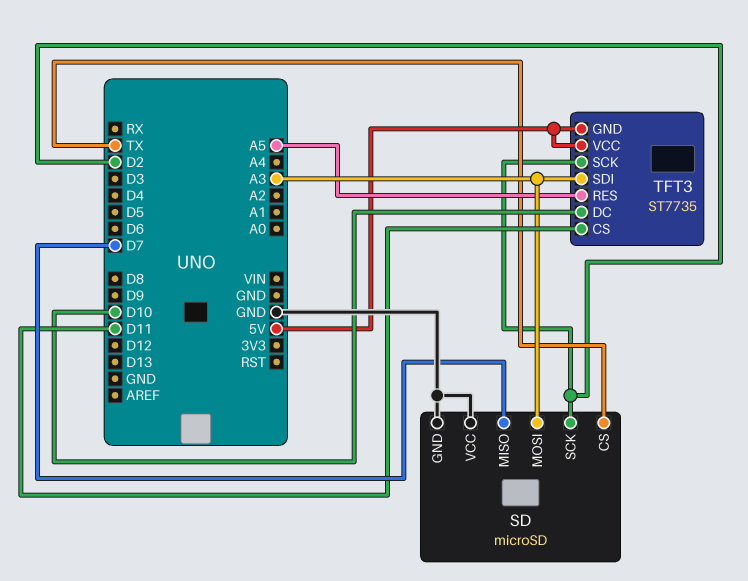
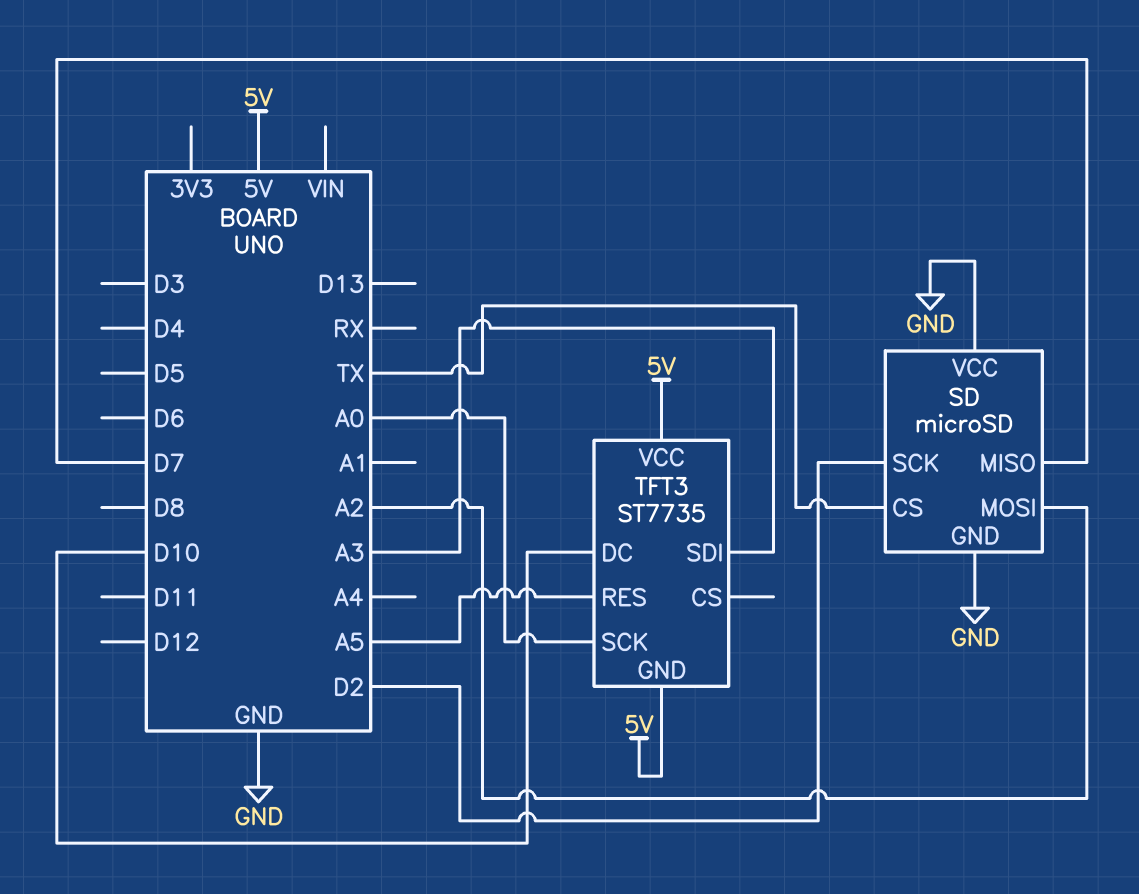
SD pin MOSI: A3 -> A2
TFT3 pin CS: D11 -> none
TFT3 pin SCK: D2 -> A0

